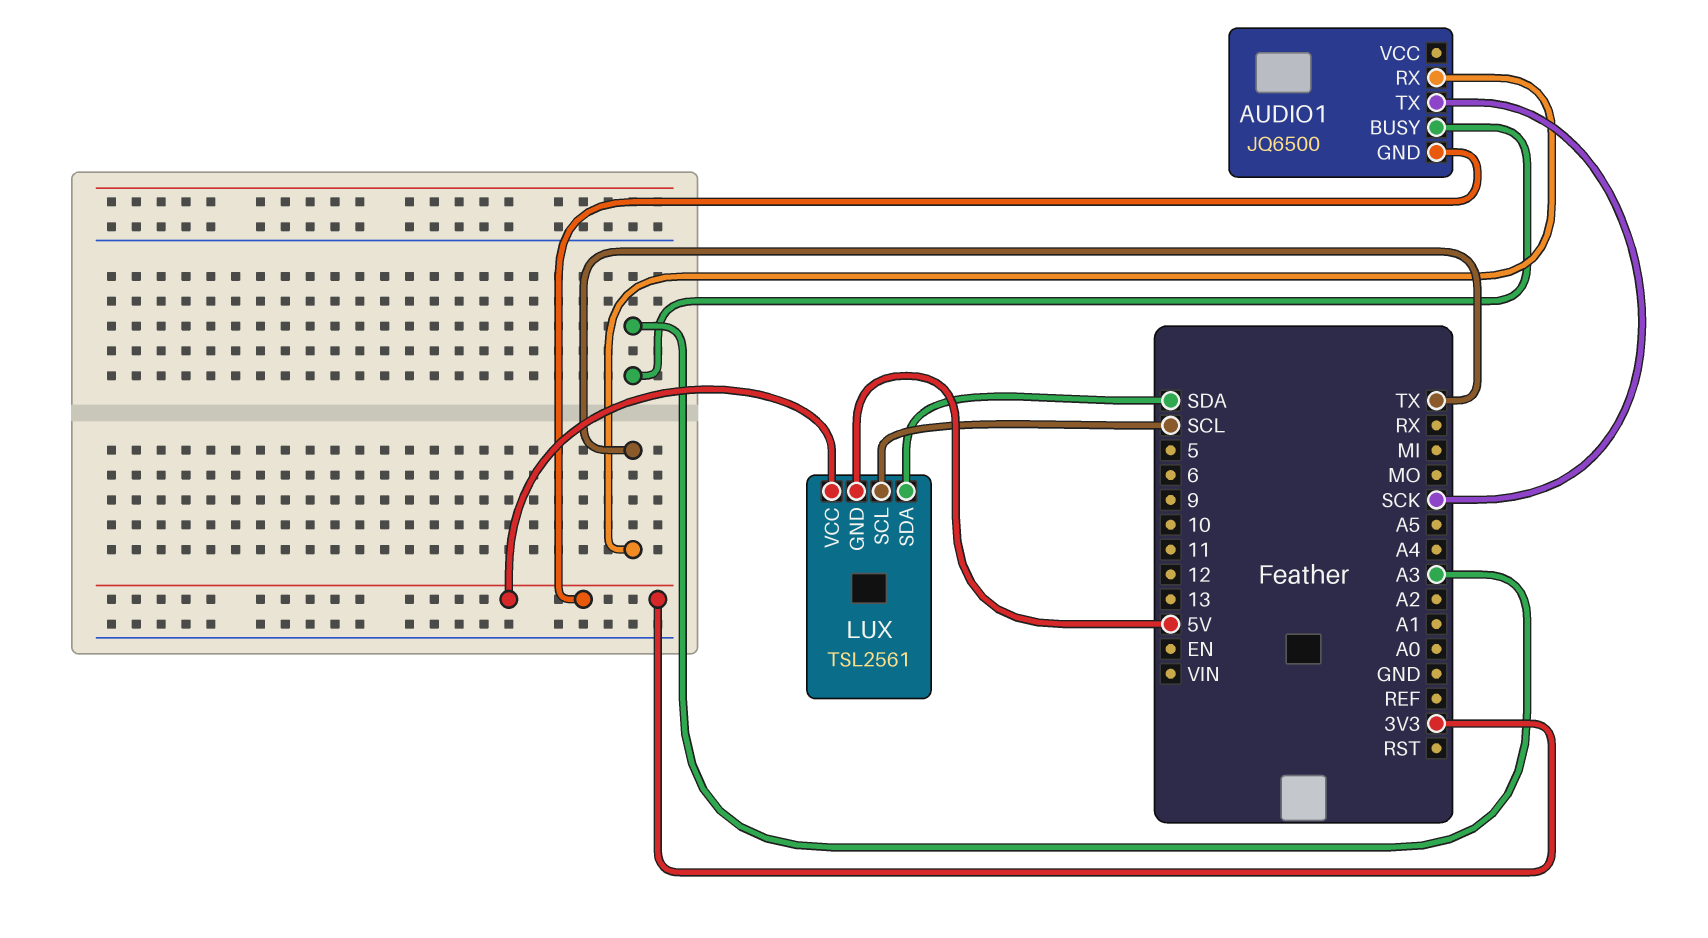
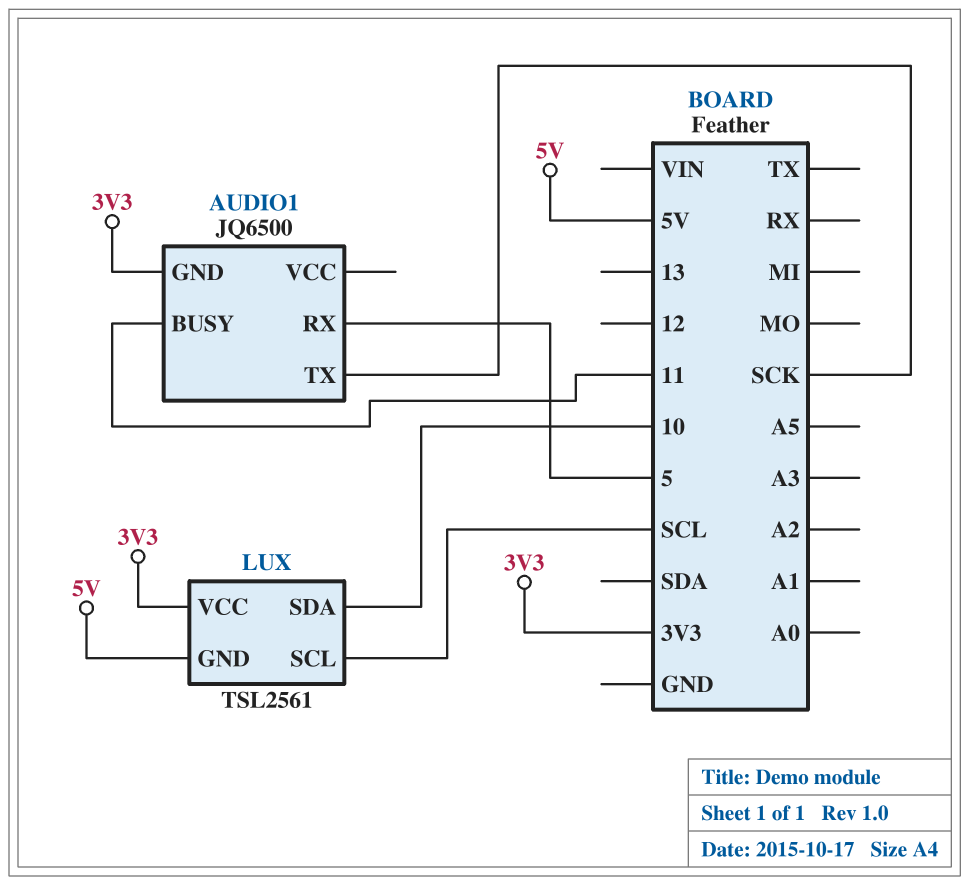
AUDIO1 pin BUSY: A3 -> 11
AUDIO1 pin RX: TX -> 5
LUX pin SDA: SDA -> 10

